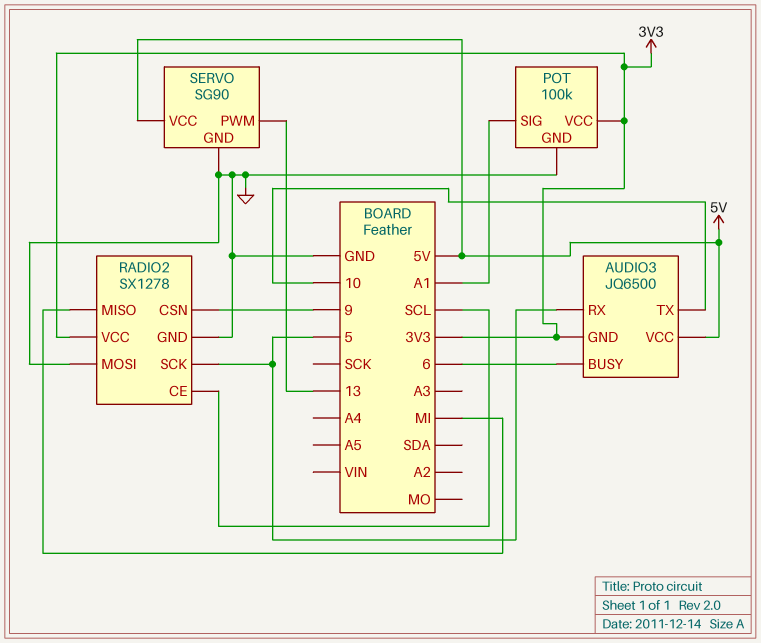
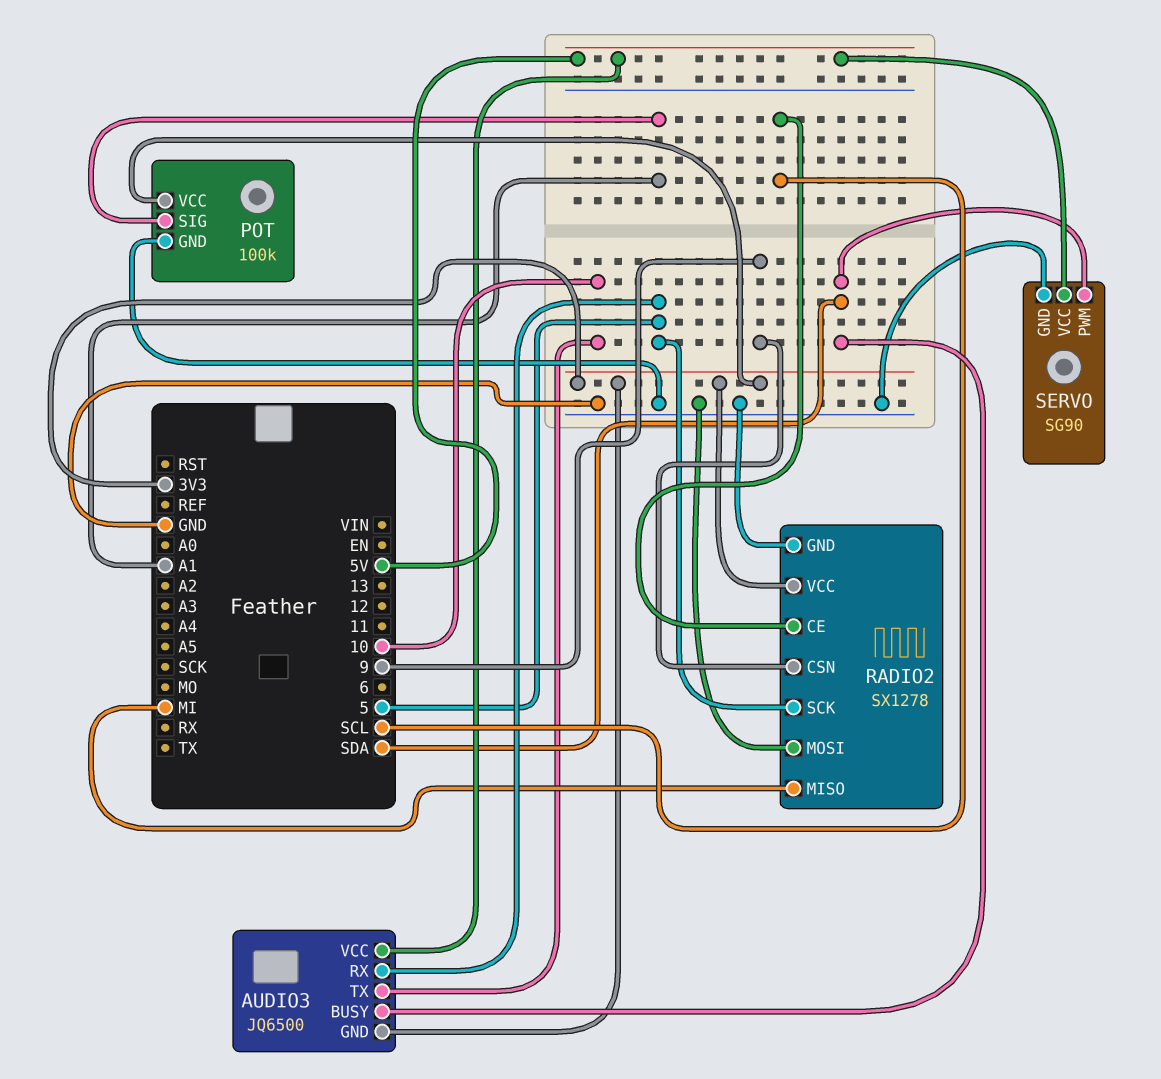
AUDIO3 pin BUSY: 6 -> SDA
SERVO pin PWM: 13 -> SDA

